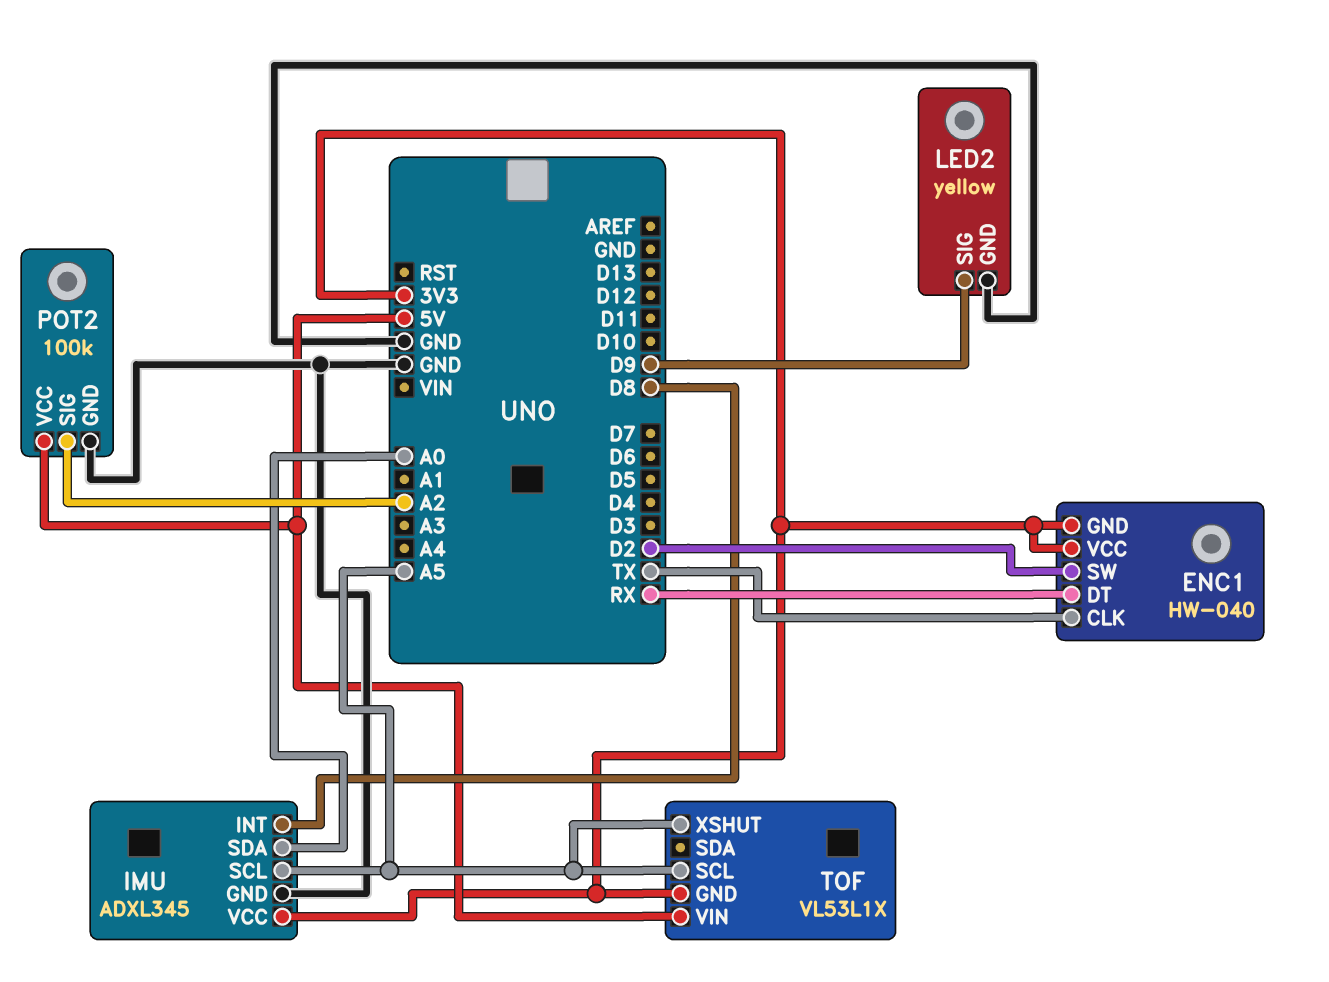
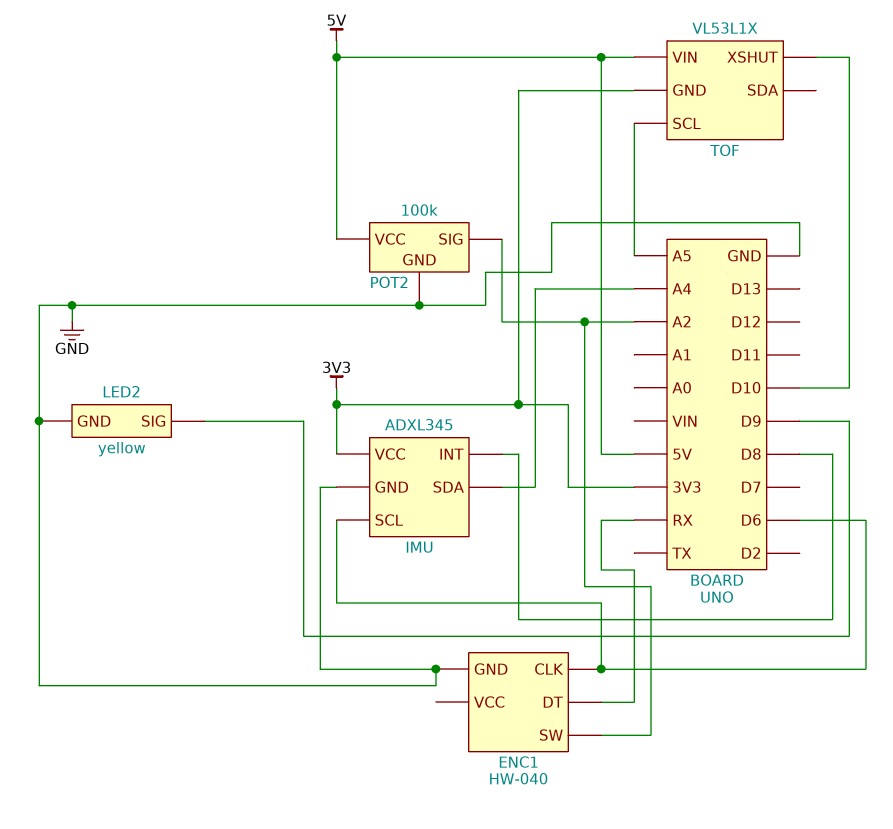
ENC1 pin CLK: TX -> D6
ENC1 pin GND: 3V3 -> GND
ENC1 pin SW: D2 -> A2
ENC1 pin VCC: 3V3 -> none
IMU pin SCL: A5 -> D6
IMU pin SDA: A0 -> A4
TOF pin XSHUT: A5 -> D10

